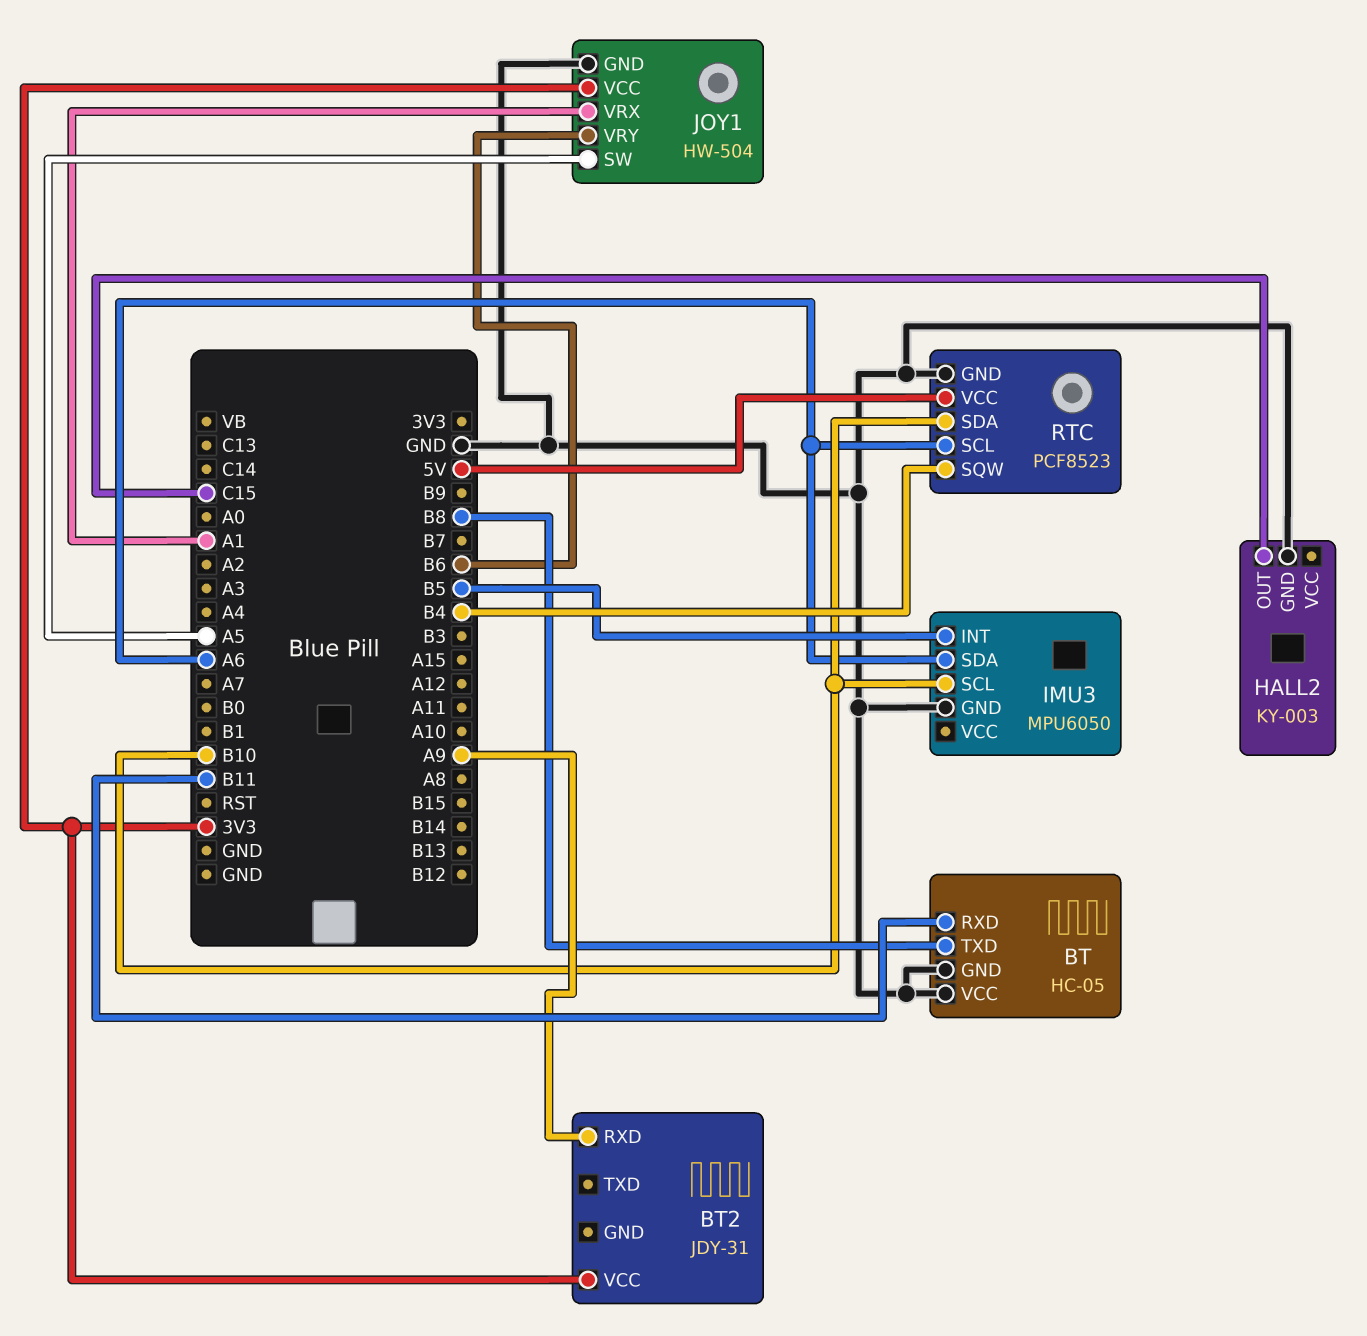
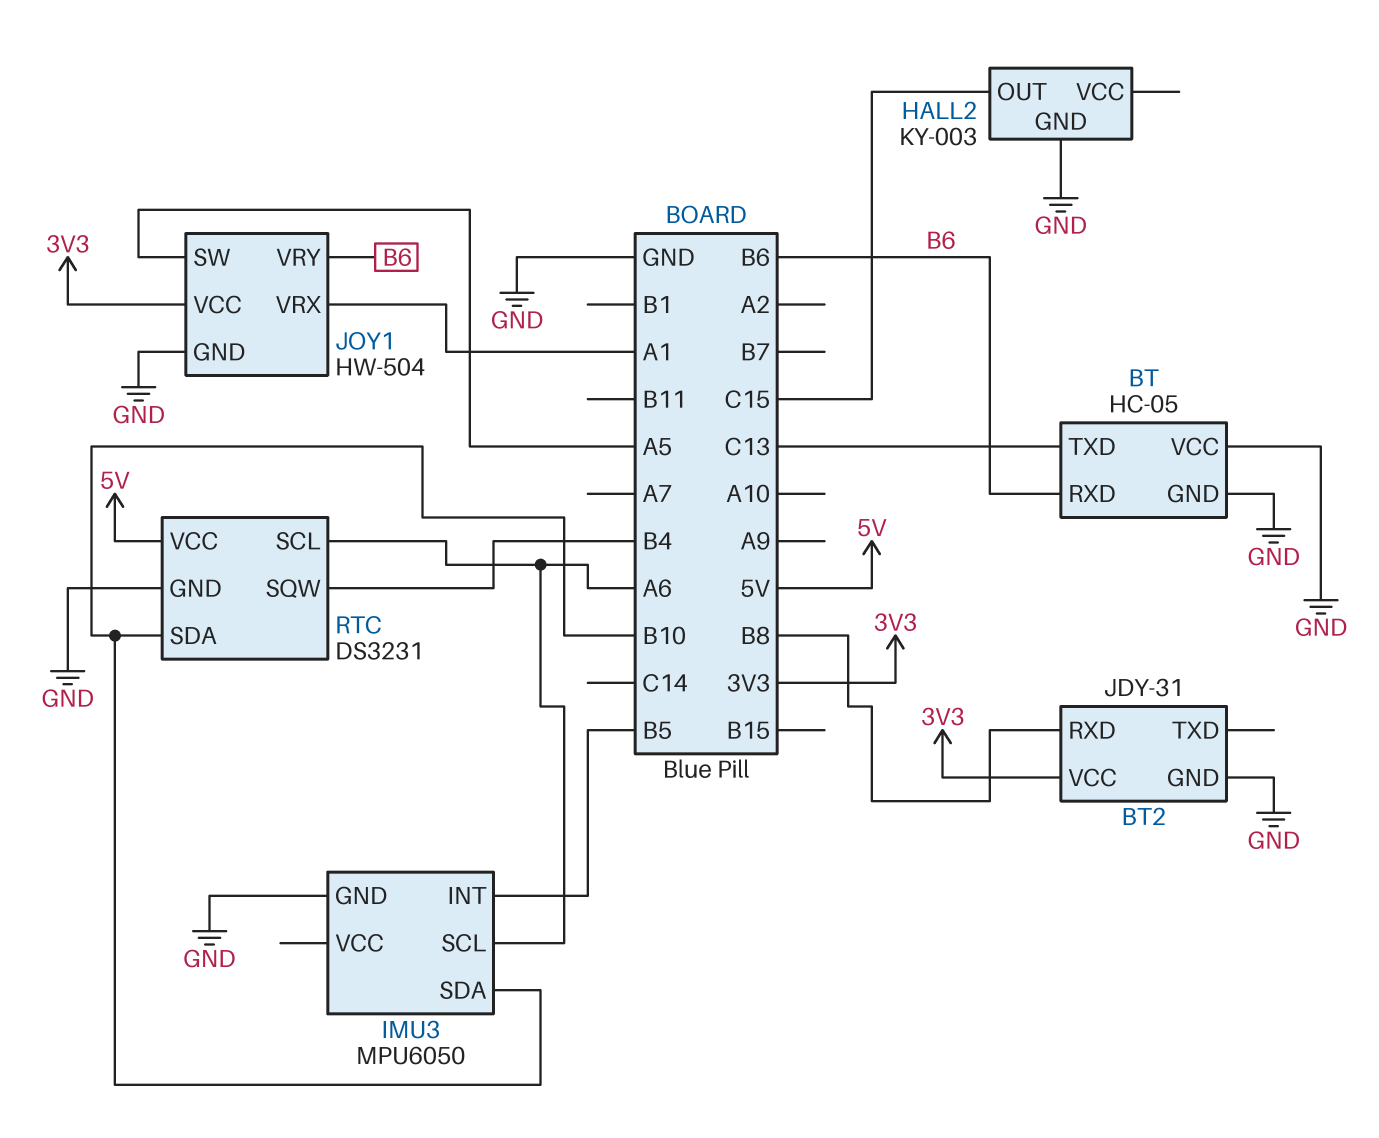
BT pin RXD: B11 -> B6
BT pin TXD: B8 -> C13
BT2 pin GND: none -> GND
BT2 pin RXD: A9 -> B8
IMU3 pin SCL: B10 -> A6
IMU3 pin SDA: A6 -> B10
RTC: PCF8523 -> DS3231

